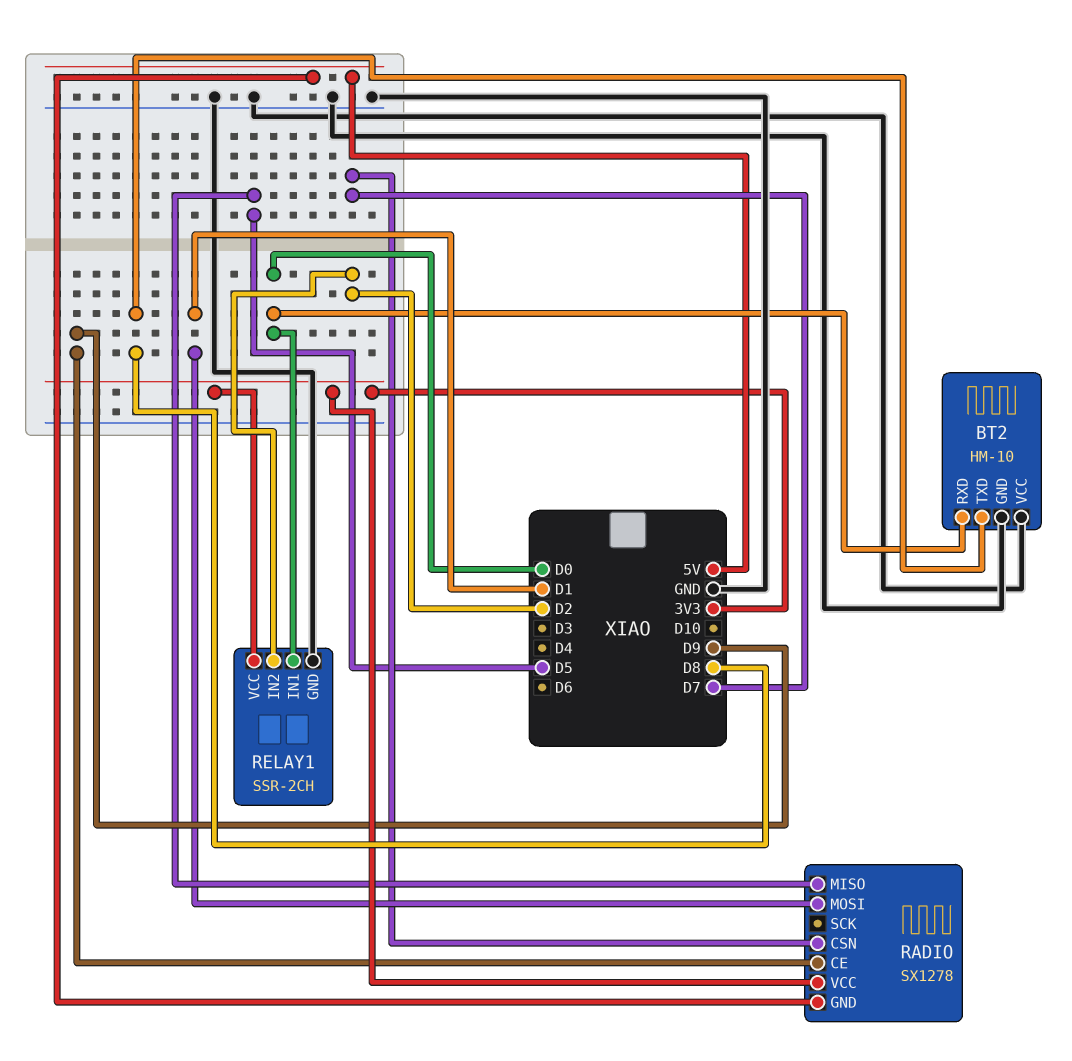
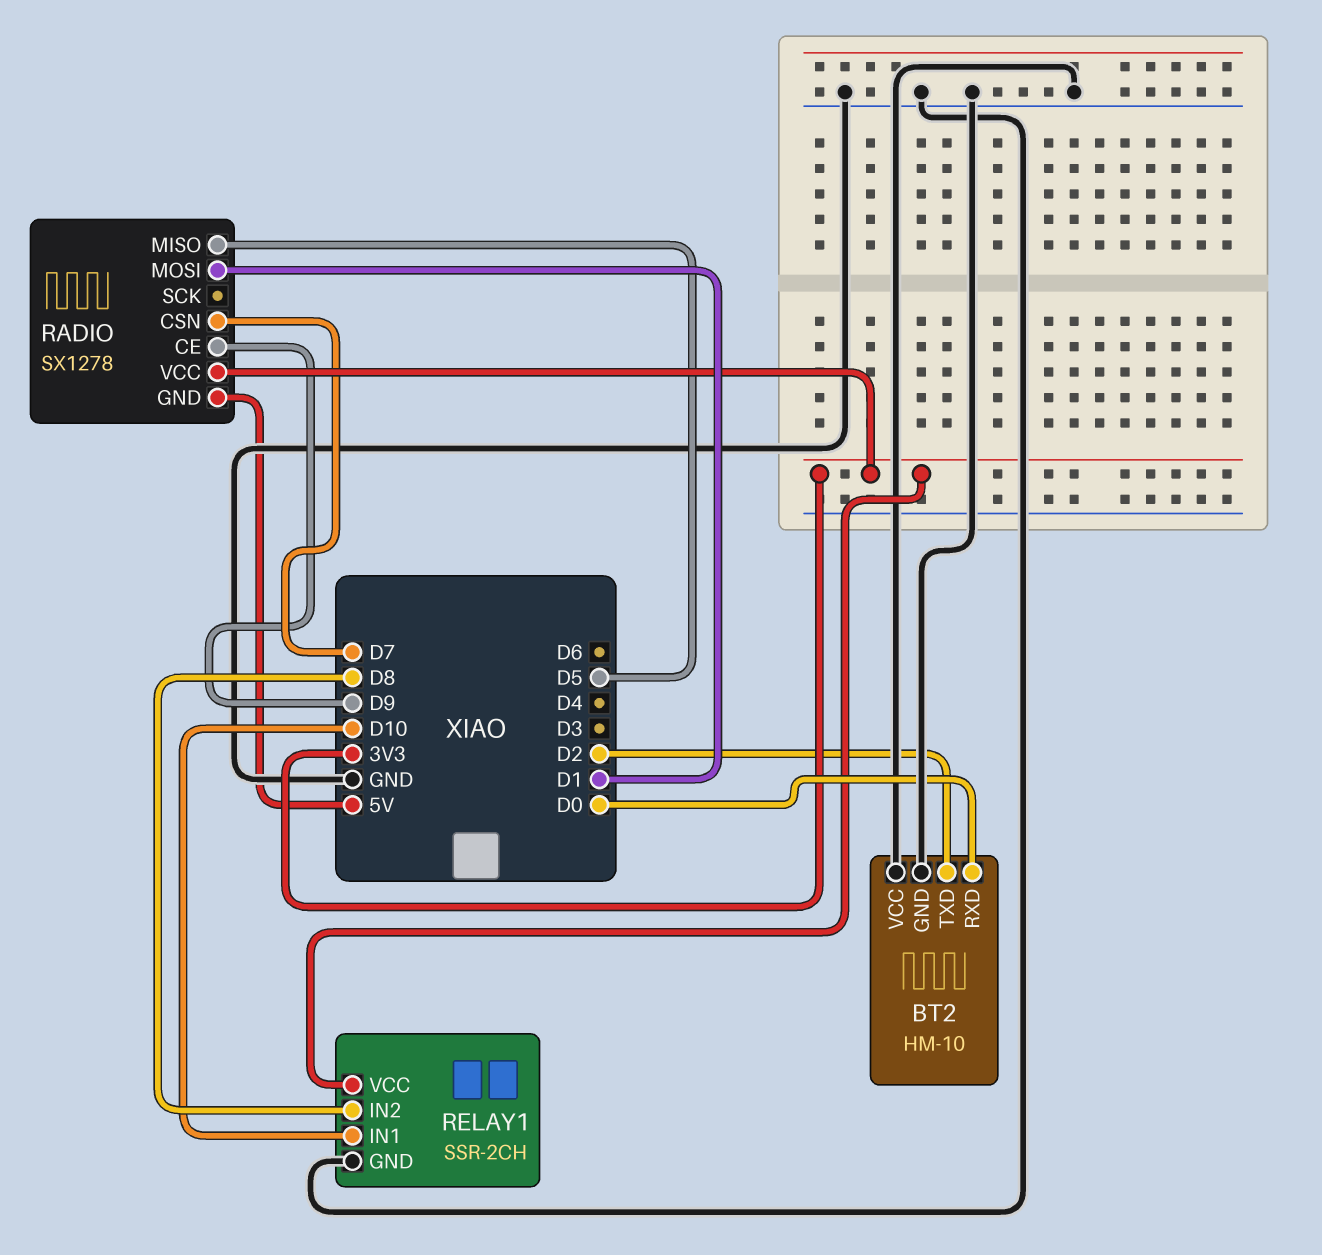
BT2 pin TXD: D8 -> D2
RELAY1 pin IN1: D0 -> D10
RELAY1 pin IN2: D2 -> D8

